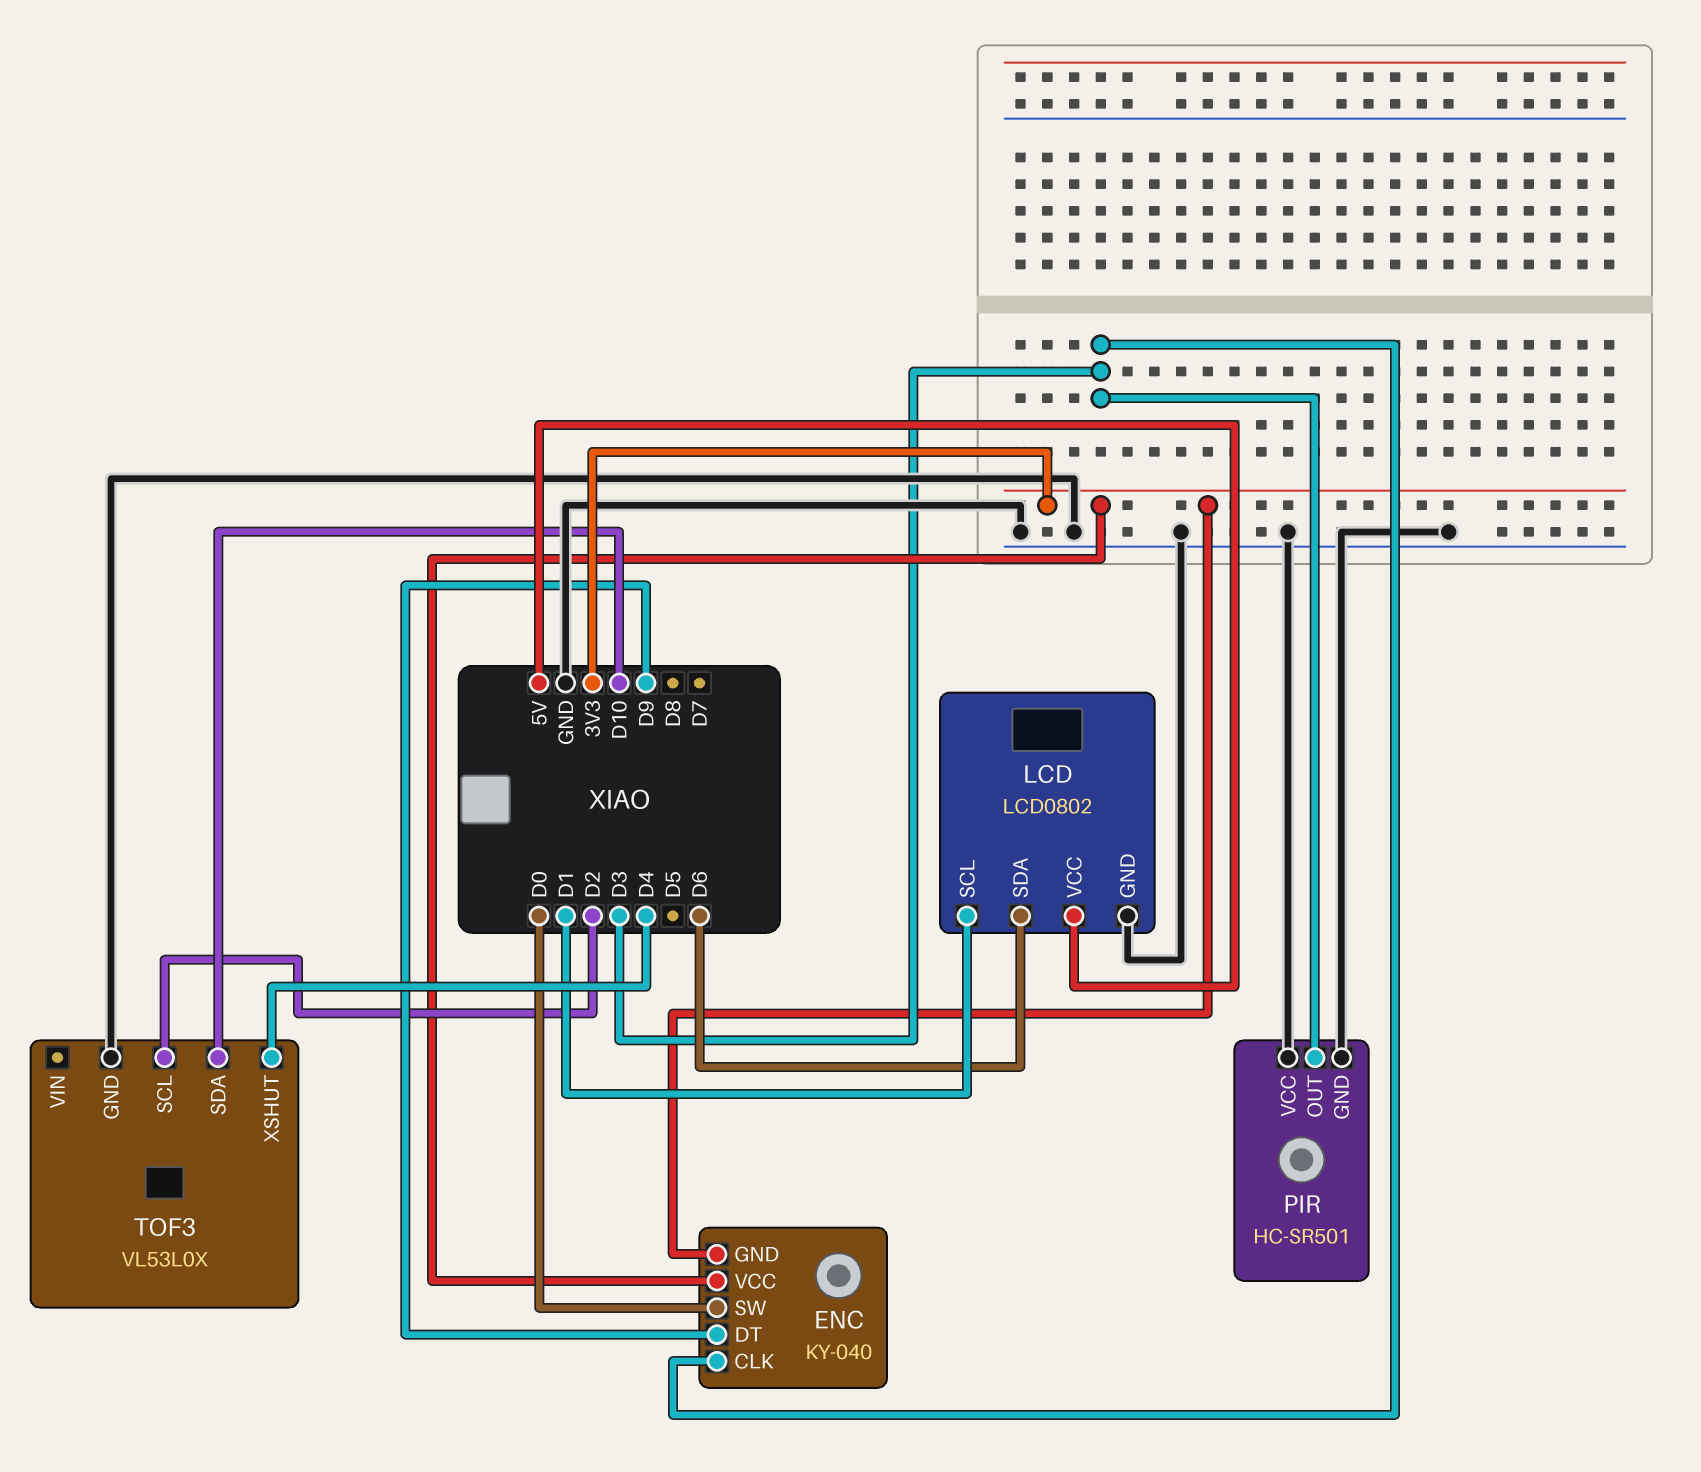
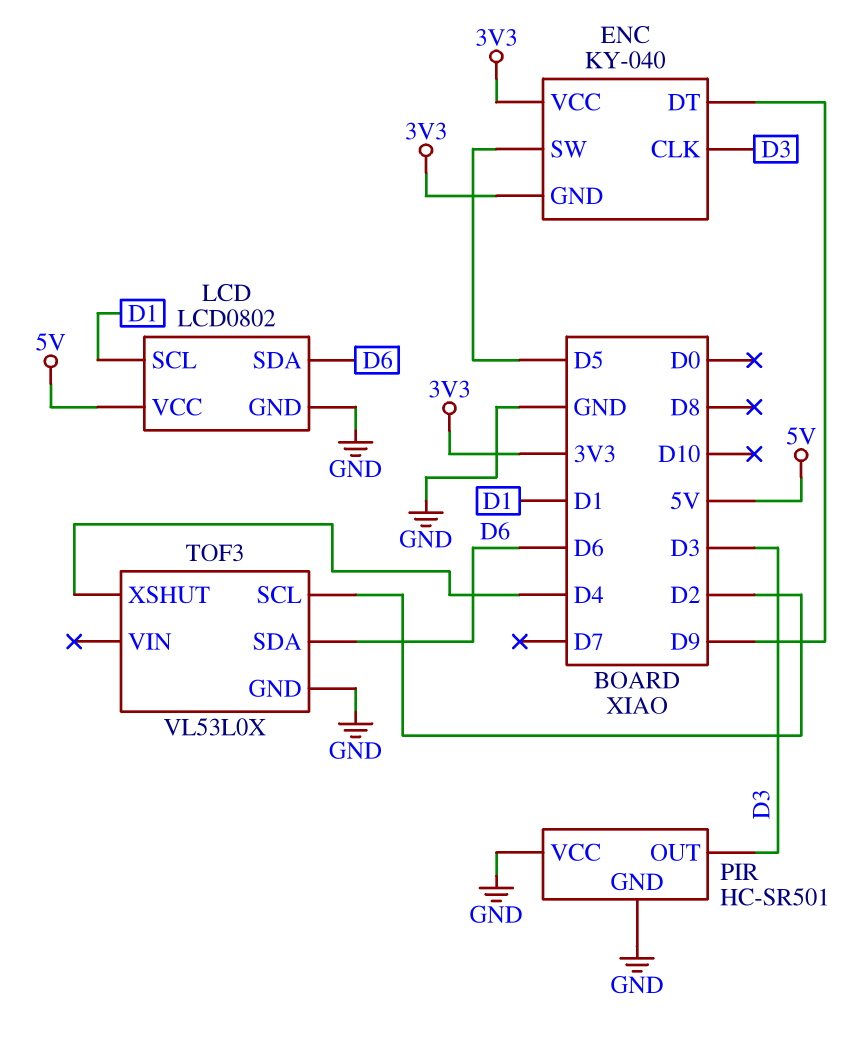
ENC pin SW: D0 -> D5
TOF3 pin SDA: D10 -> D6

